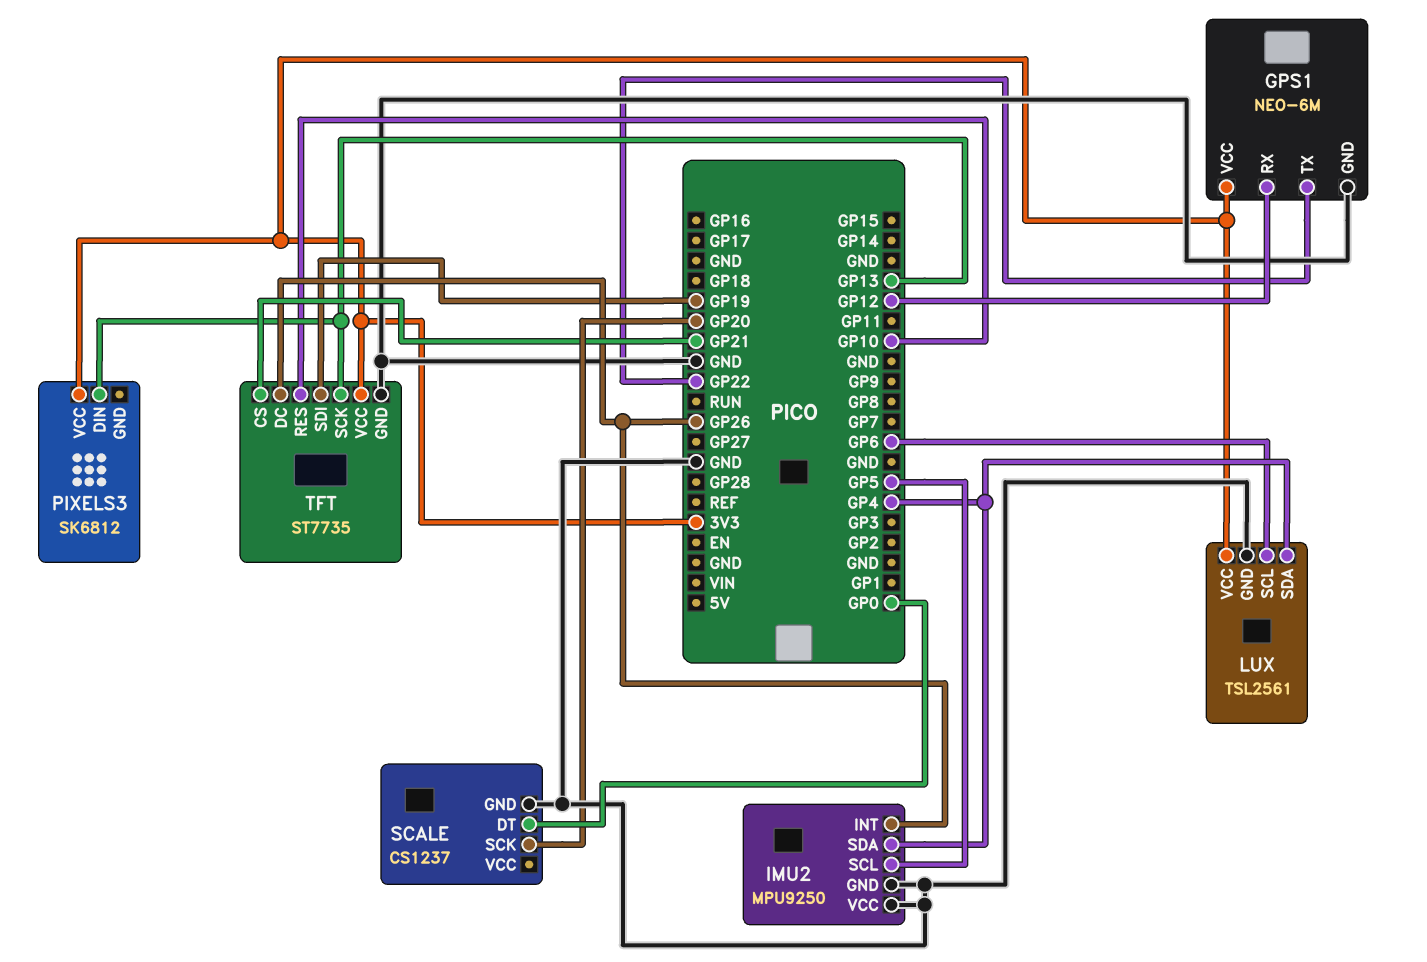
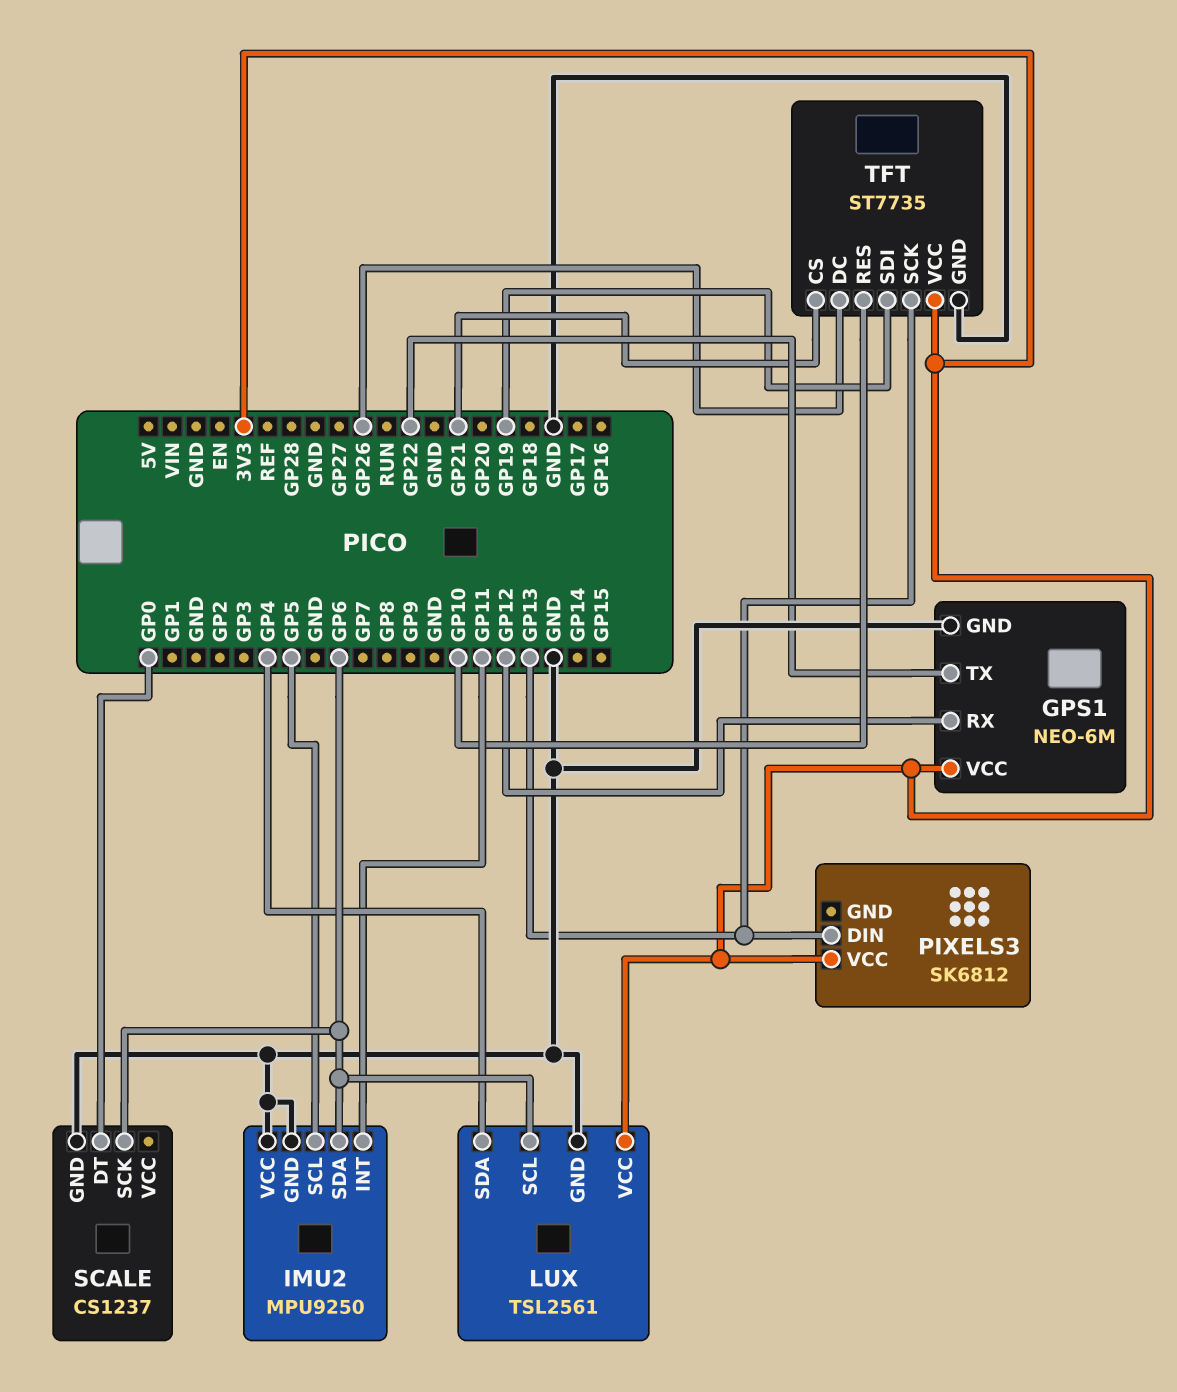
IMU2 pin INT: GP26 -> GP11
IMU2 pin SDA: GP4 -> GP6
SCALE pin SCK: GP20 -> GP6

